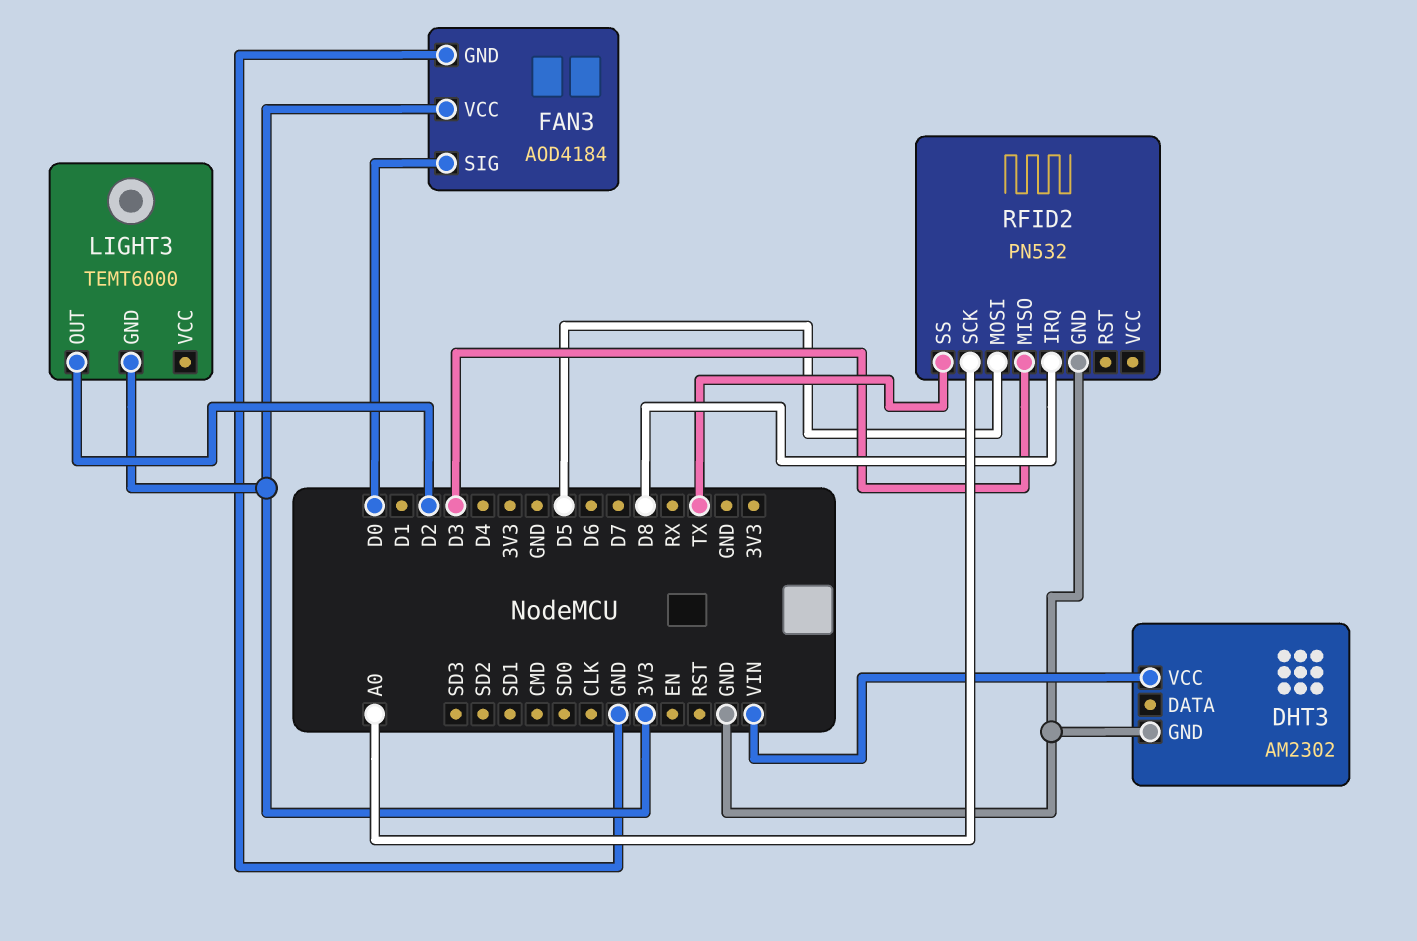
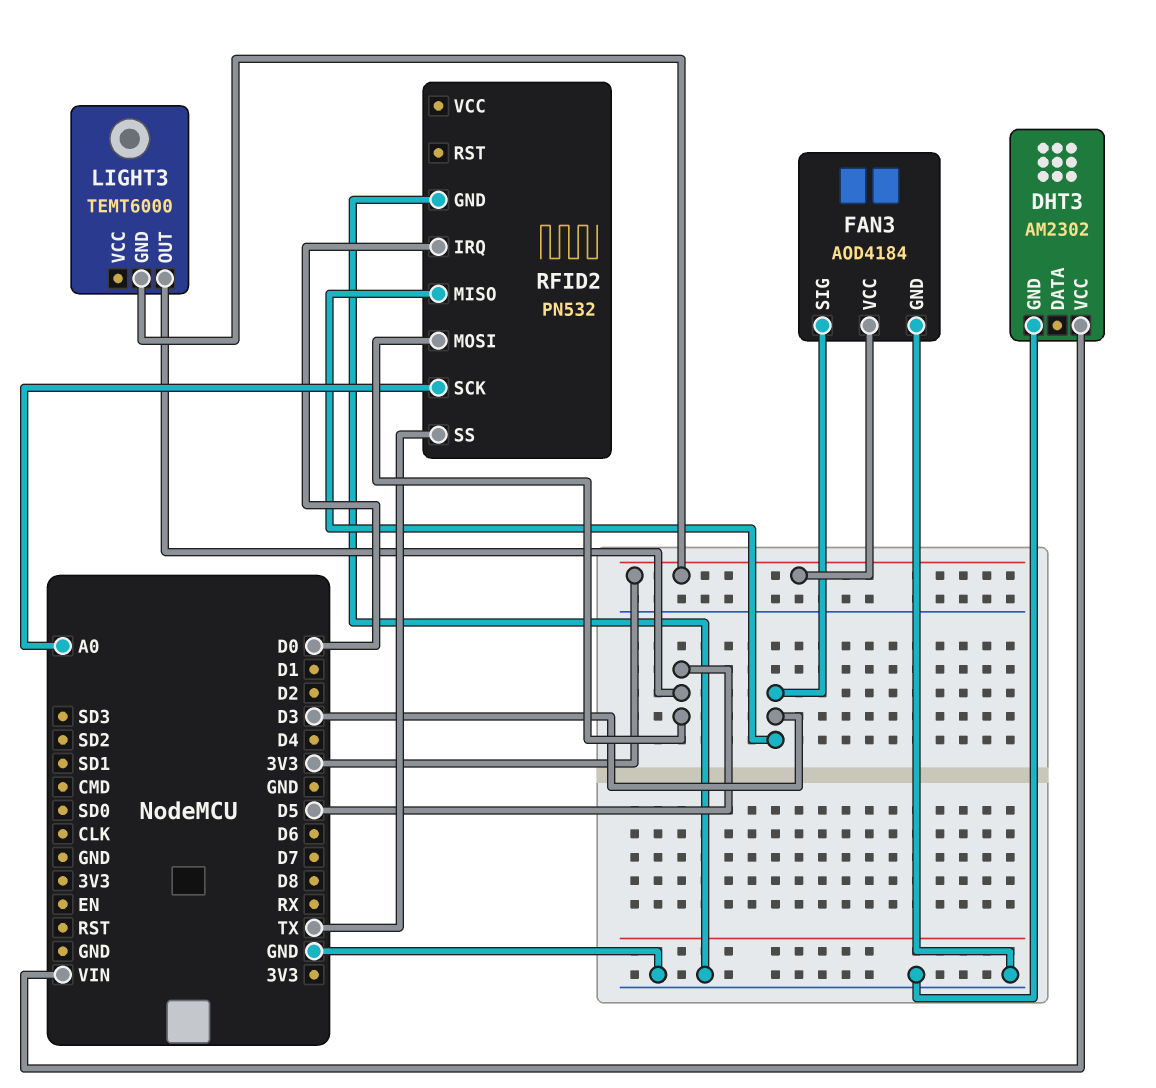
FAN3 pin SIG: D0 -> D3
LIGHT3 pin OUT: D2 -> D5
RFID2 pin IRQ: D8 -> D0

